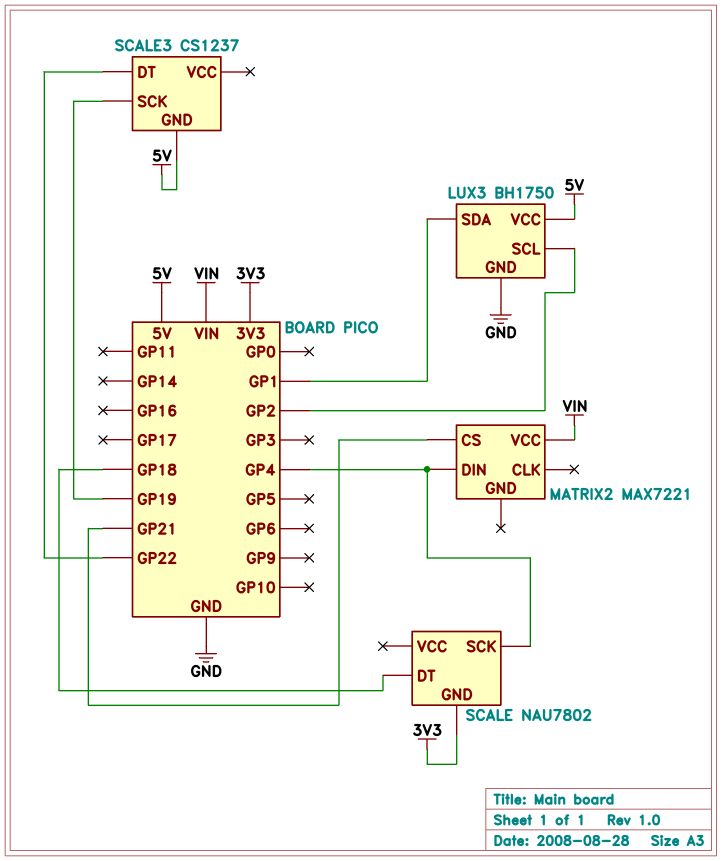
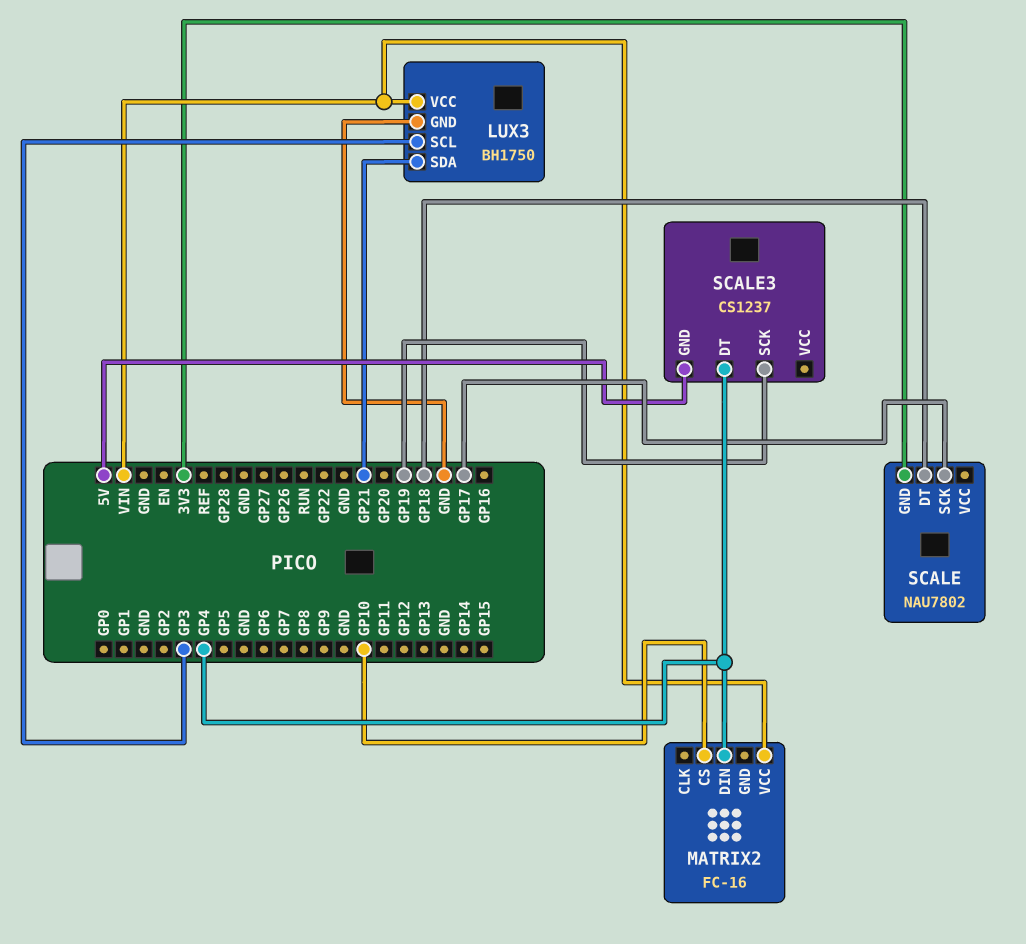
LUX3 pin SCL: GP2 -> GP3
LUX3 pin SDA: GP1 -> GP21
LUX3 pin VCC: 5V -> VIN
MATRIX2: MAX7221 -> FC-16
MATRIX2 pin CS: GP21 -> GP10
SCALE pin SCK: GP4 -> GP17
SCALE3 pin DT: GP22 -> GP4

